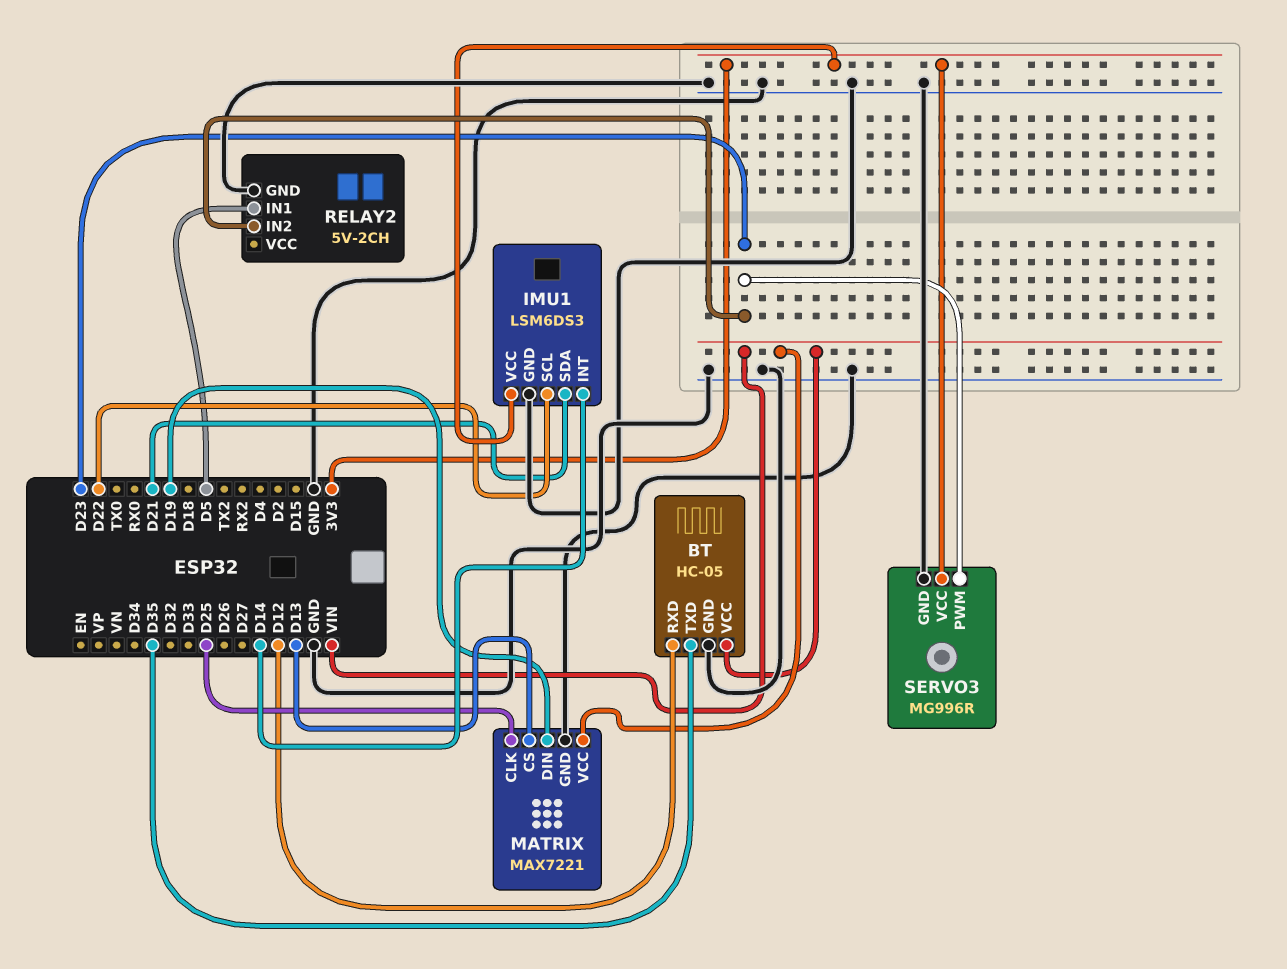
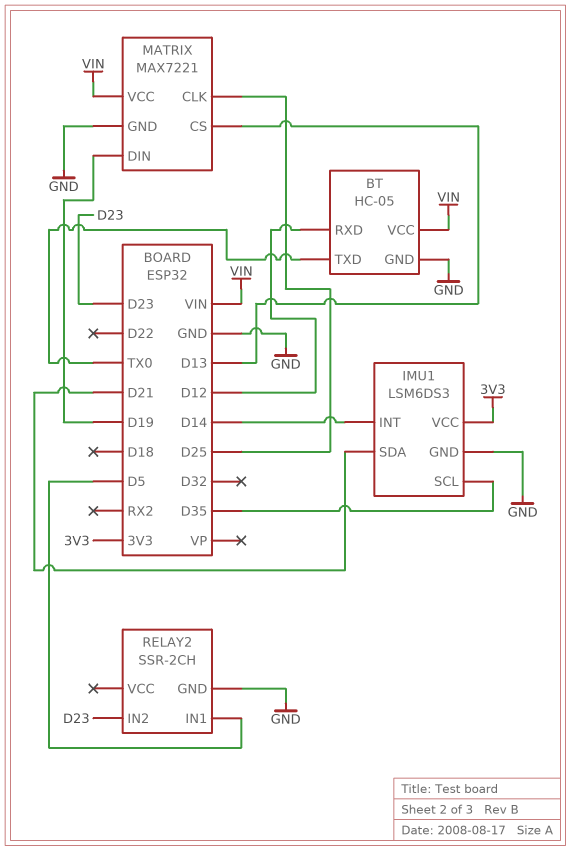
BT pin TXD: D35 -> TX0
IMU1 pin SCL: D22 -> D35
RELAY2: 5V-2CH -> SSR-2CH
SERVO3: MG996R -> none
SERVO3 pin GND: GND -> none
SERVO3 pin PWM: D23 -> none
SERVO3 pin VCC: 3V3 -> none

